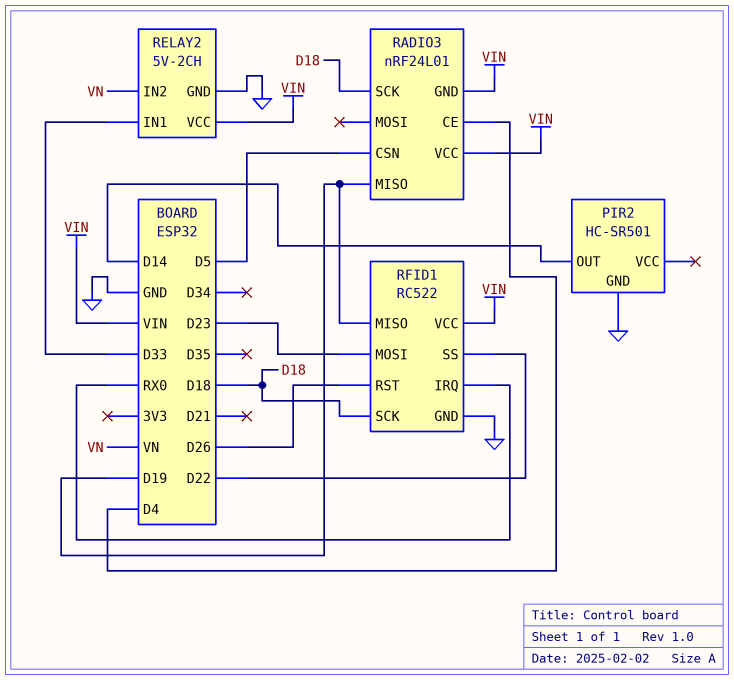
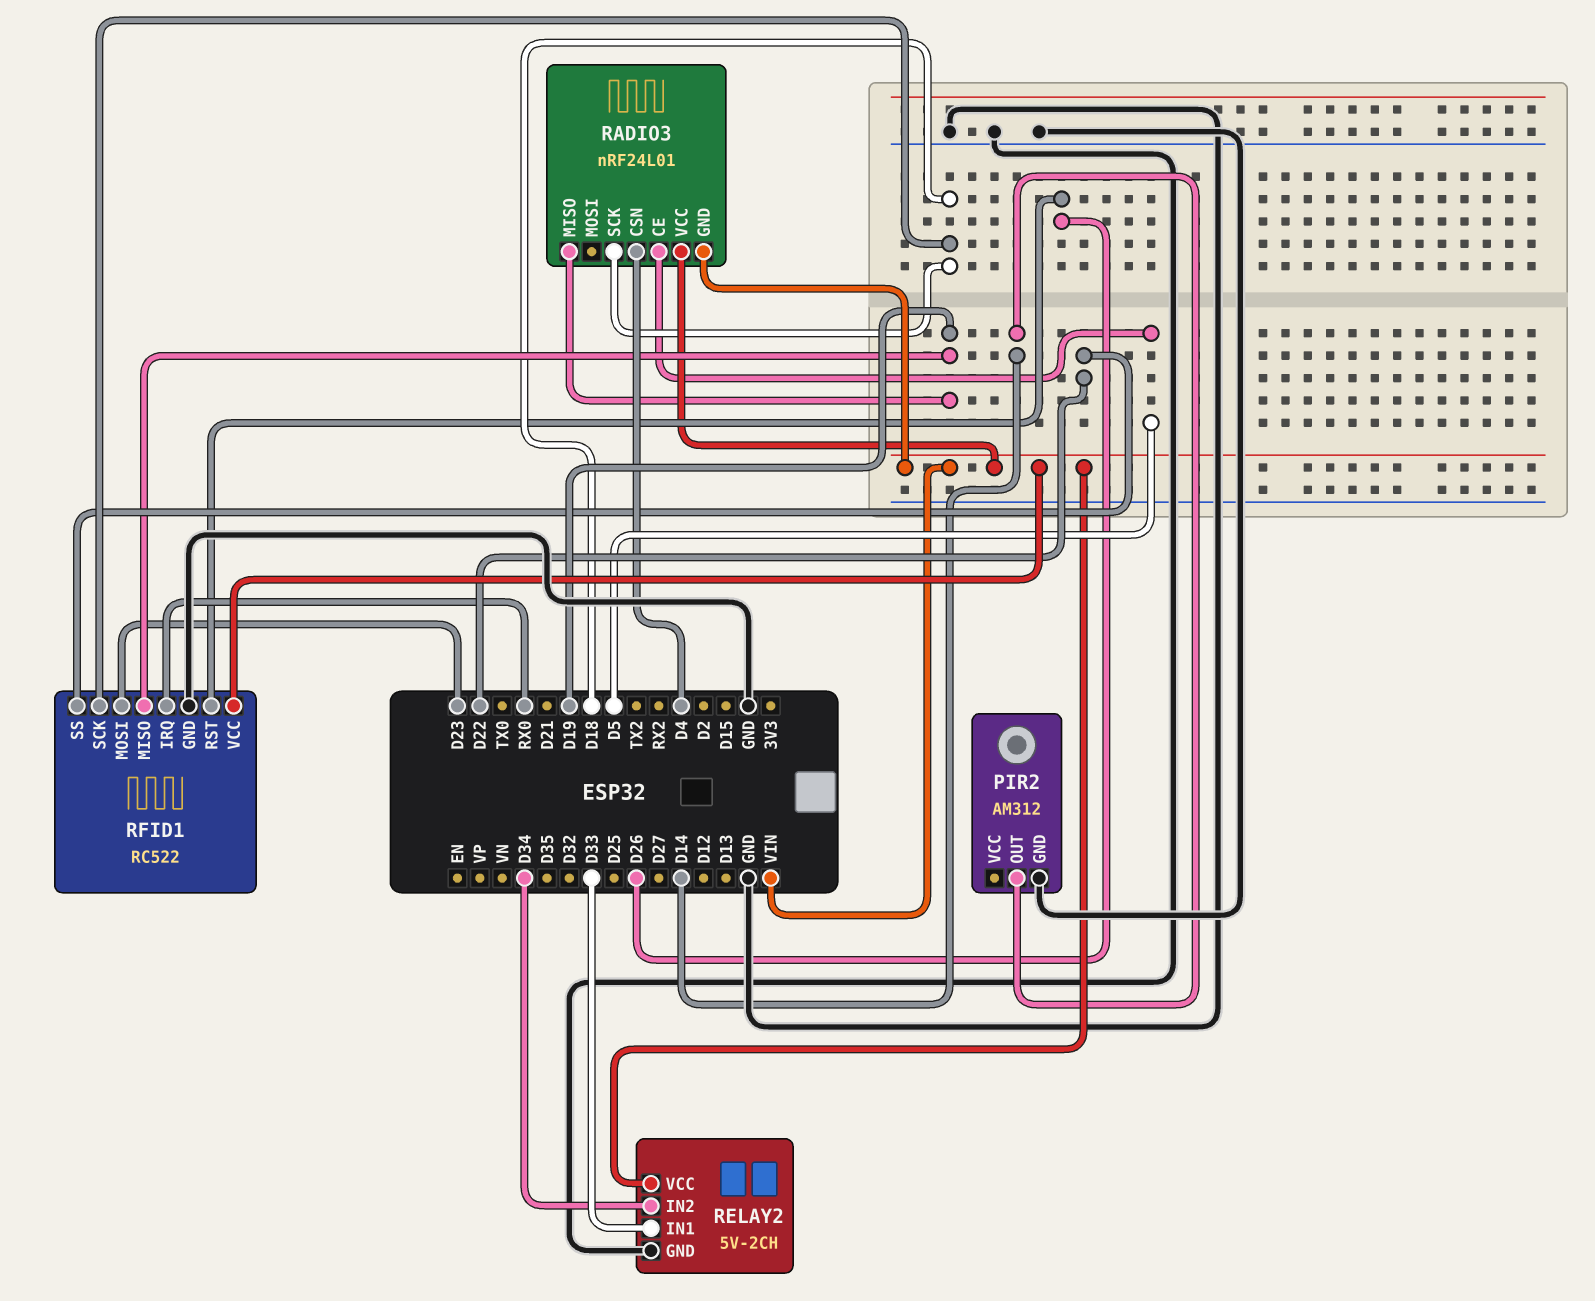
PIR2: HC-SR501 -> AM312
RADIO3 pin CE: D4 -> D5
RADIO3 pin CSN: D5 -> D4
RELAY2 pin IN2: VN -> D34

